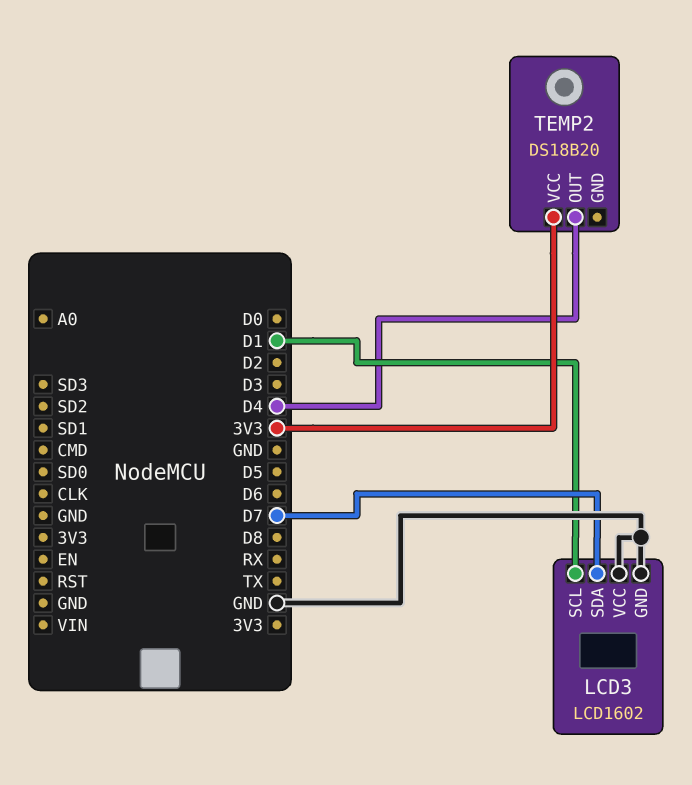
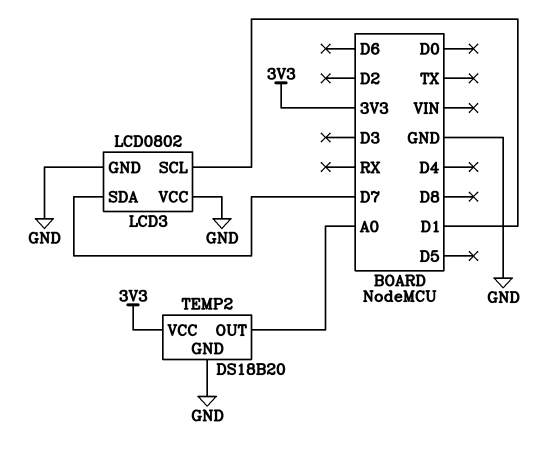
LCD3: LCD1602 -> LCD0802
TEMP2 pin GND: none -> GND
TEMP2 pin OUT: D4 -> A0

